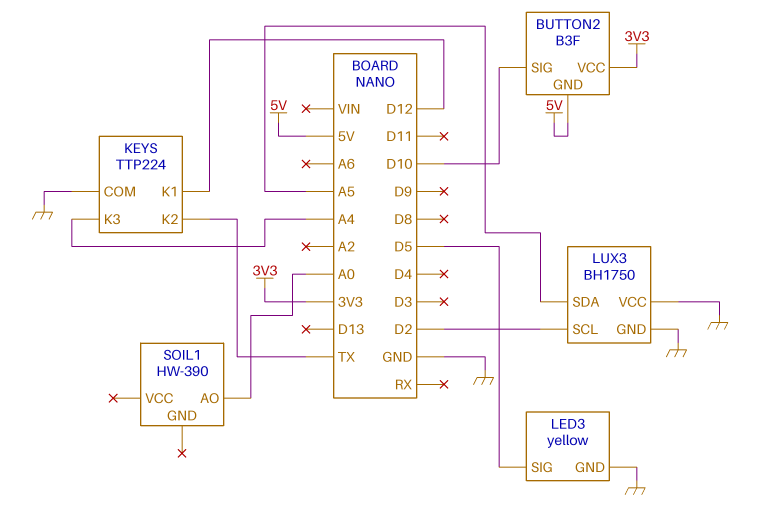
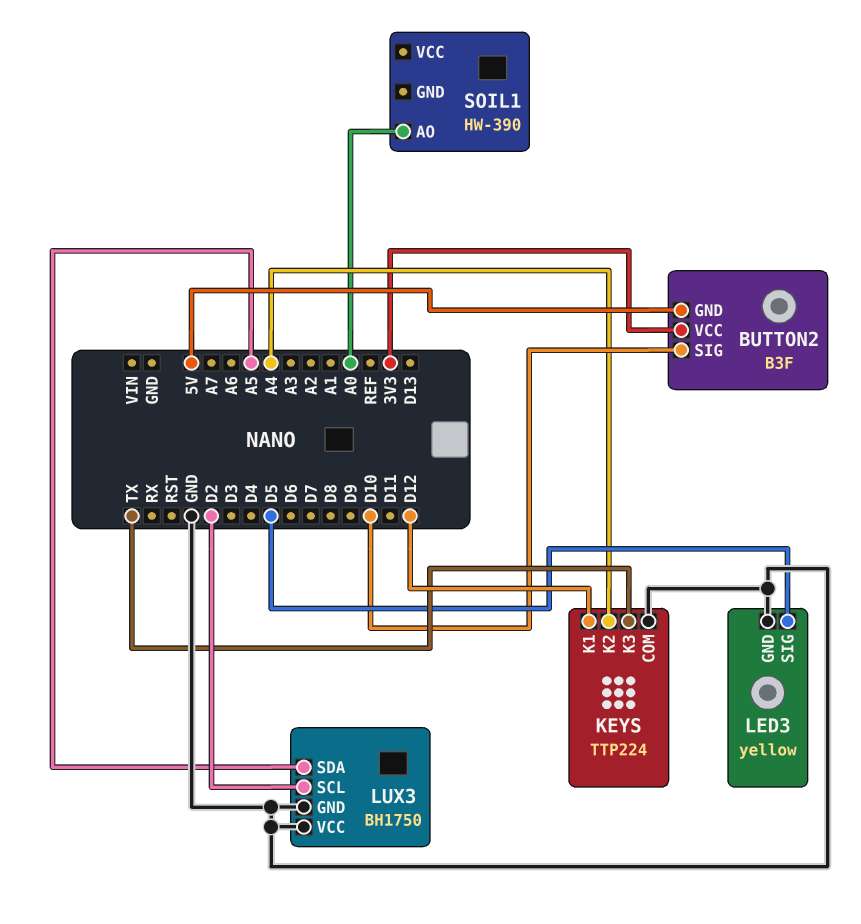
KEYS pin K2: TX -> A4
KEYS pin K3: A4 -> TX

